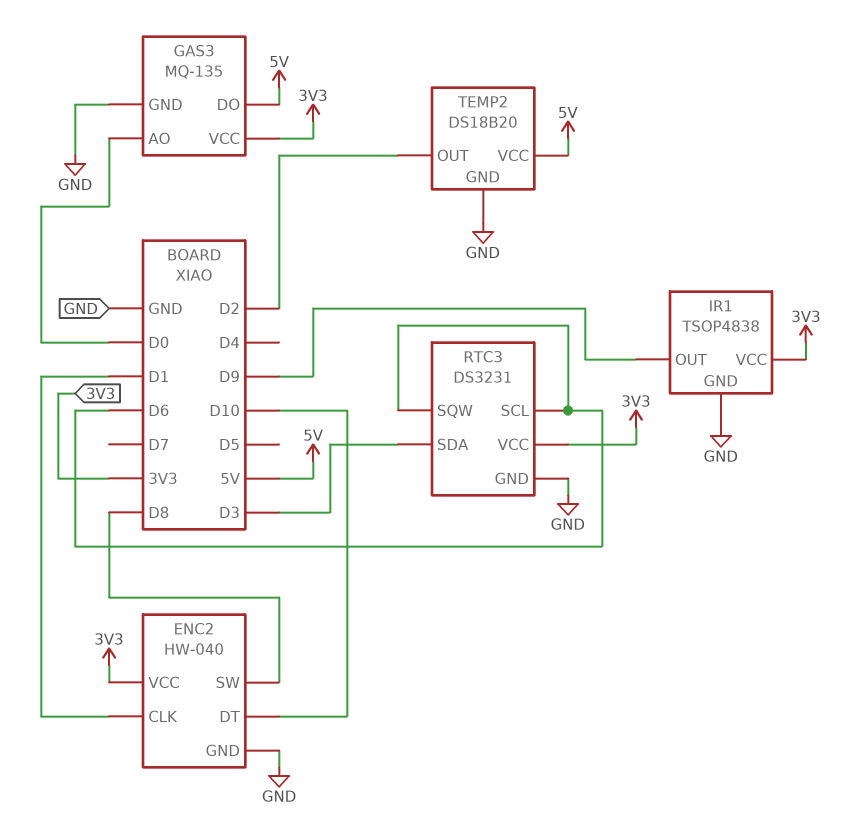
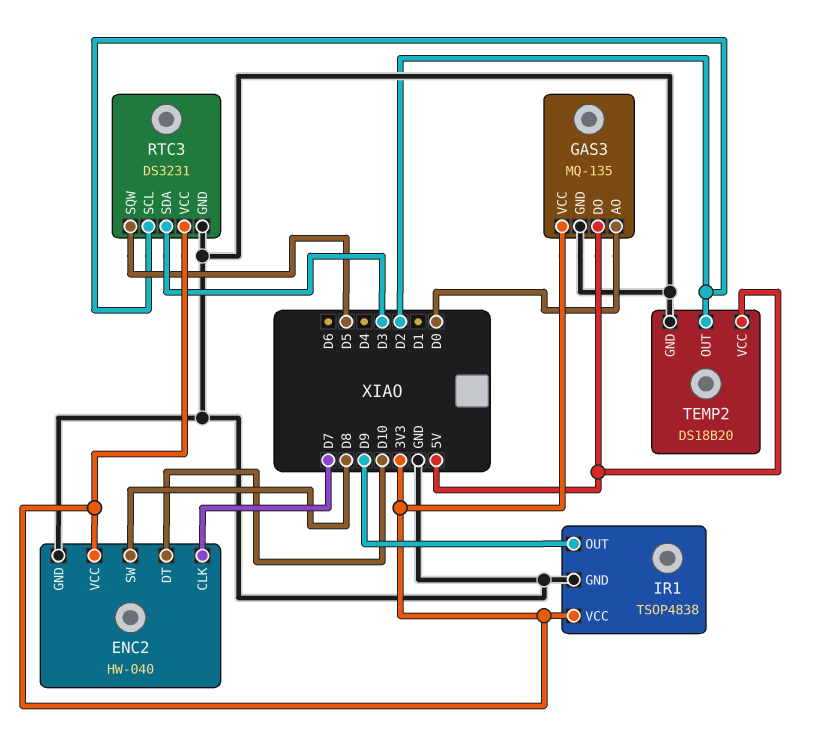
ENC2 pin CLK: D1 -> D7
RTC3 pin SCL: D6 -> D2
RTC3 pin SQW: D6 -> D5

